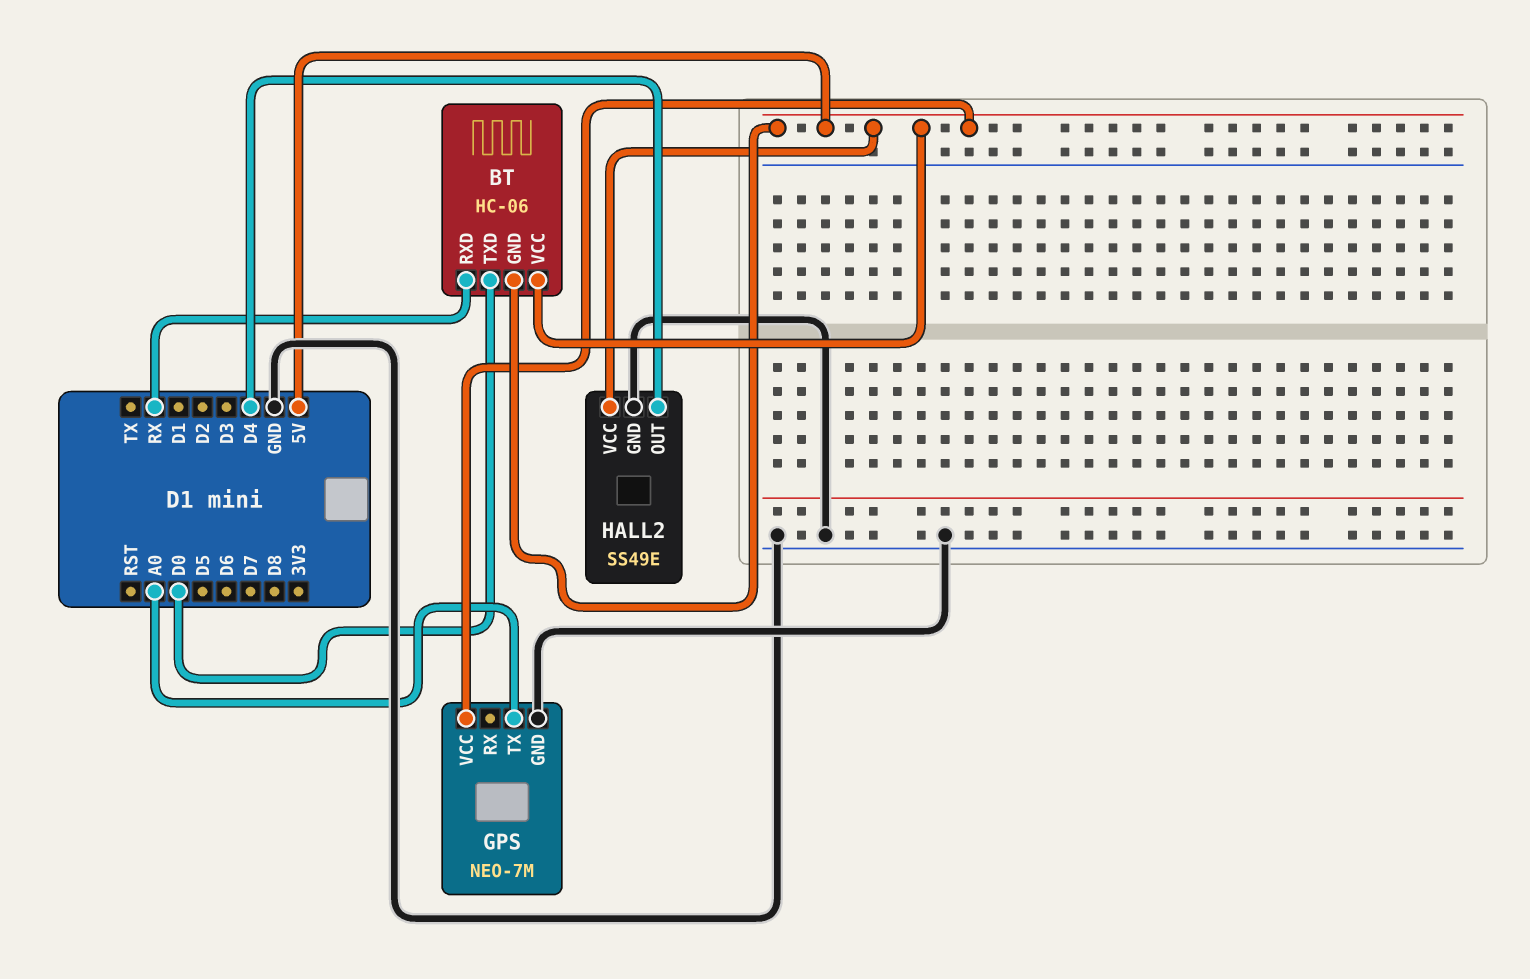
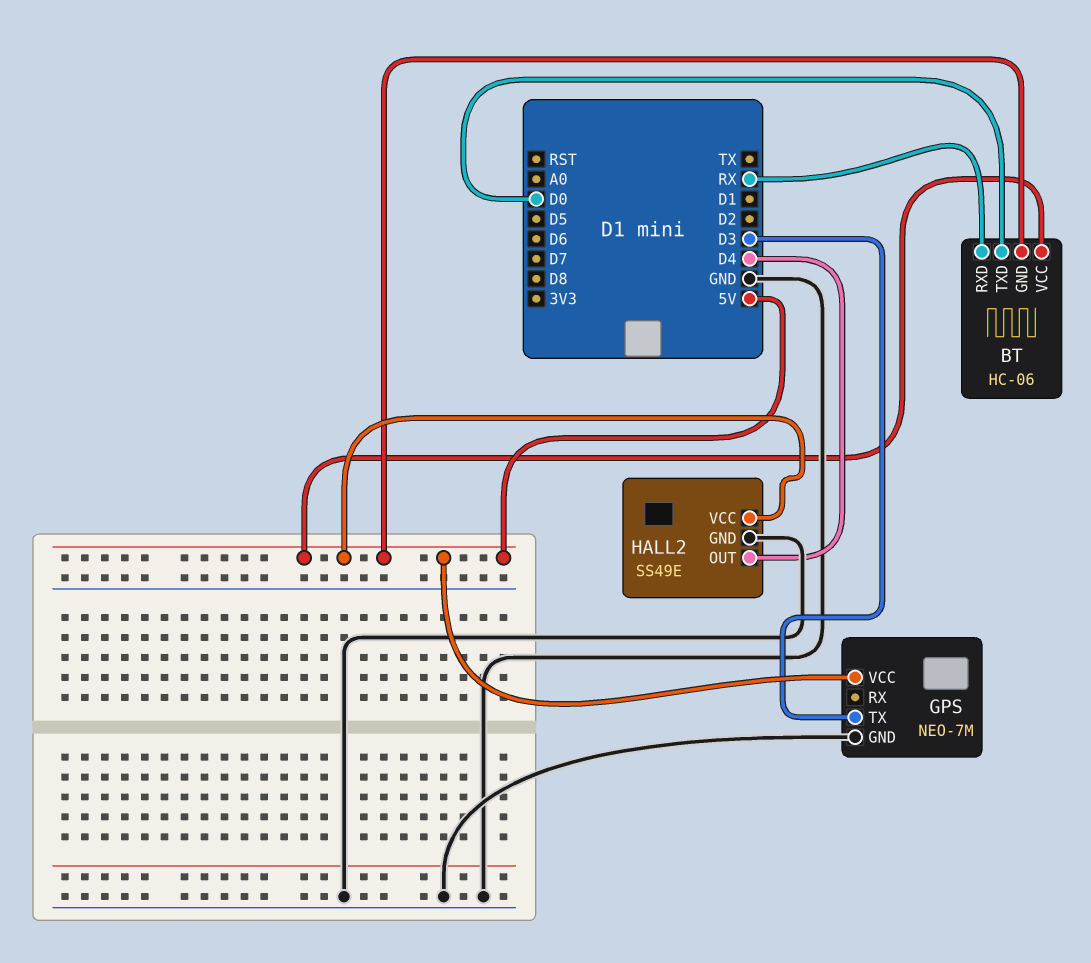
GPS pin TX: A0 -> D3

